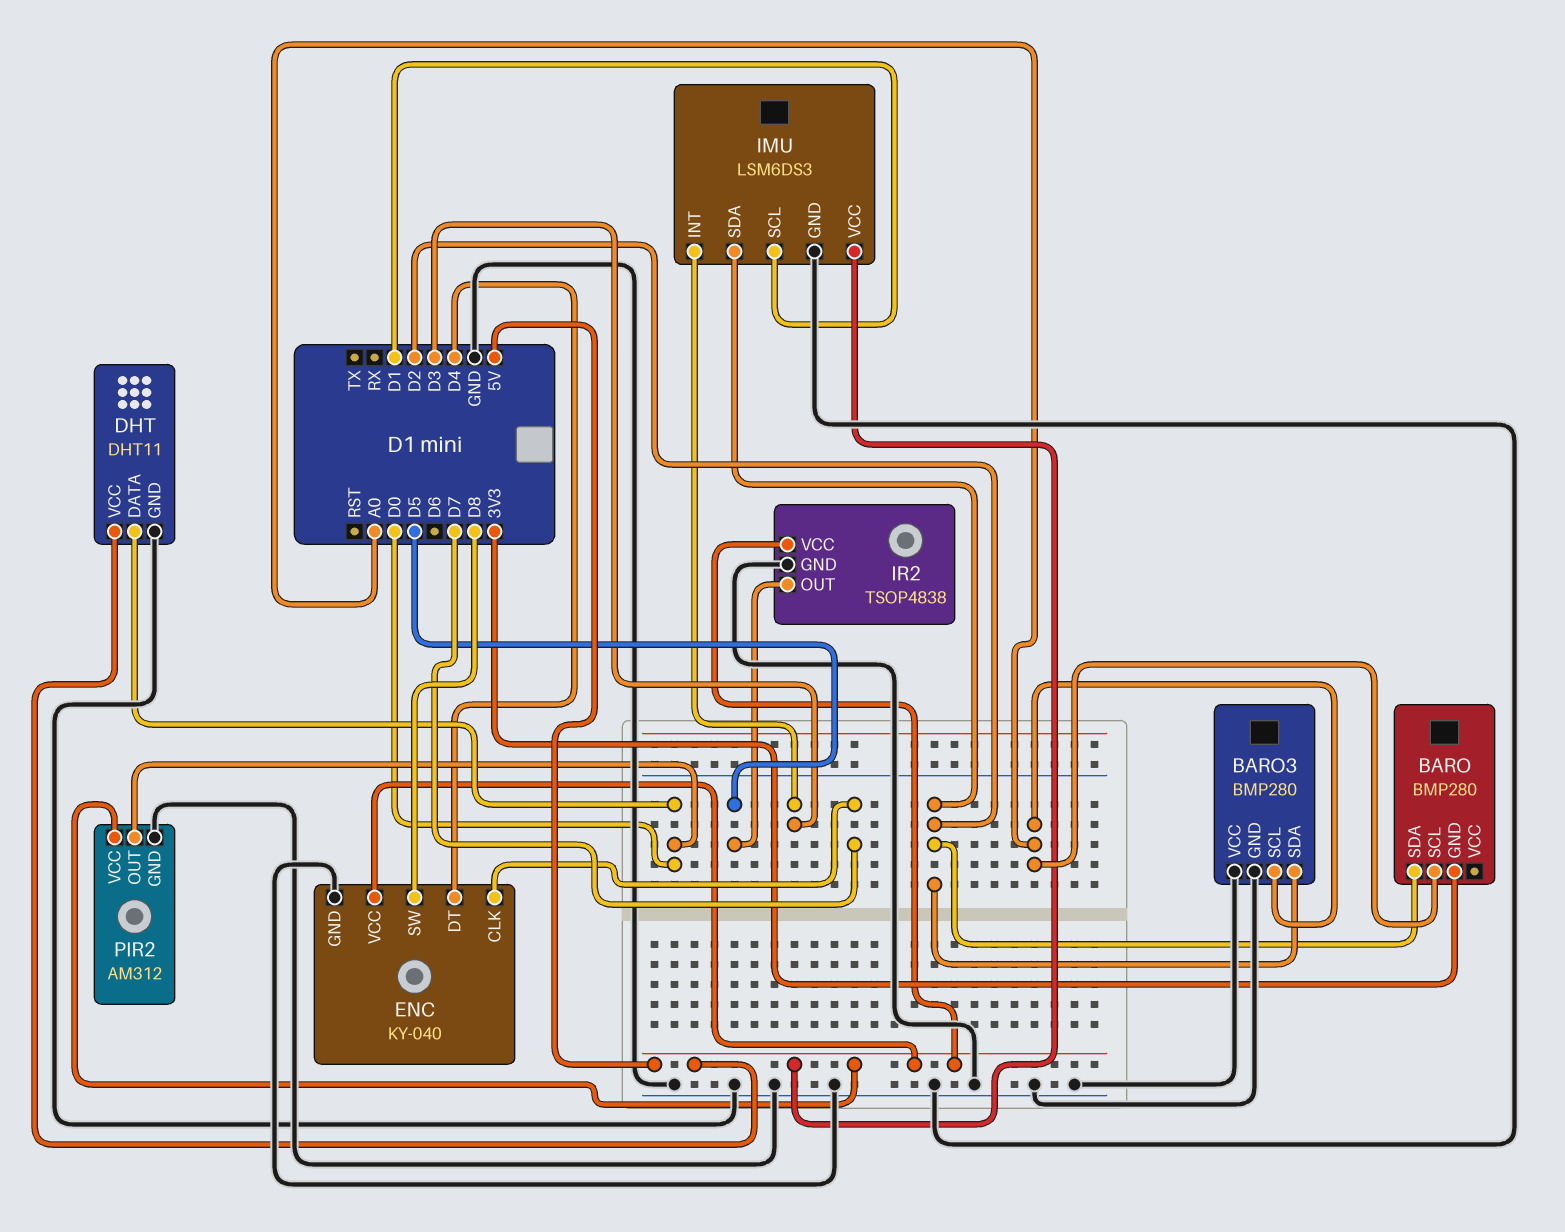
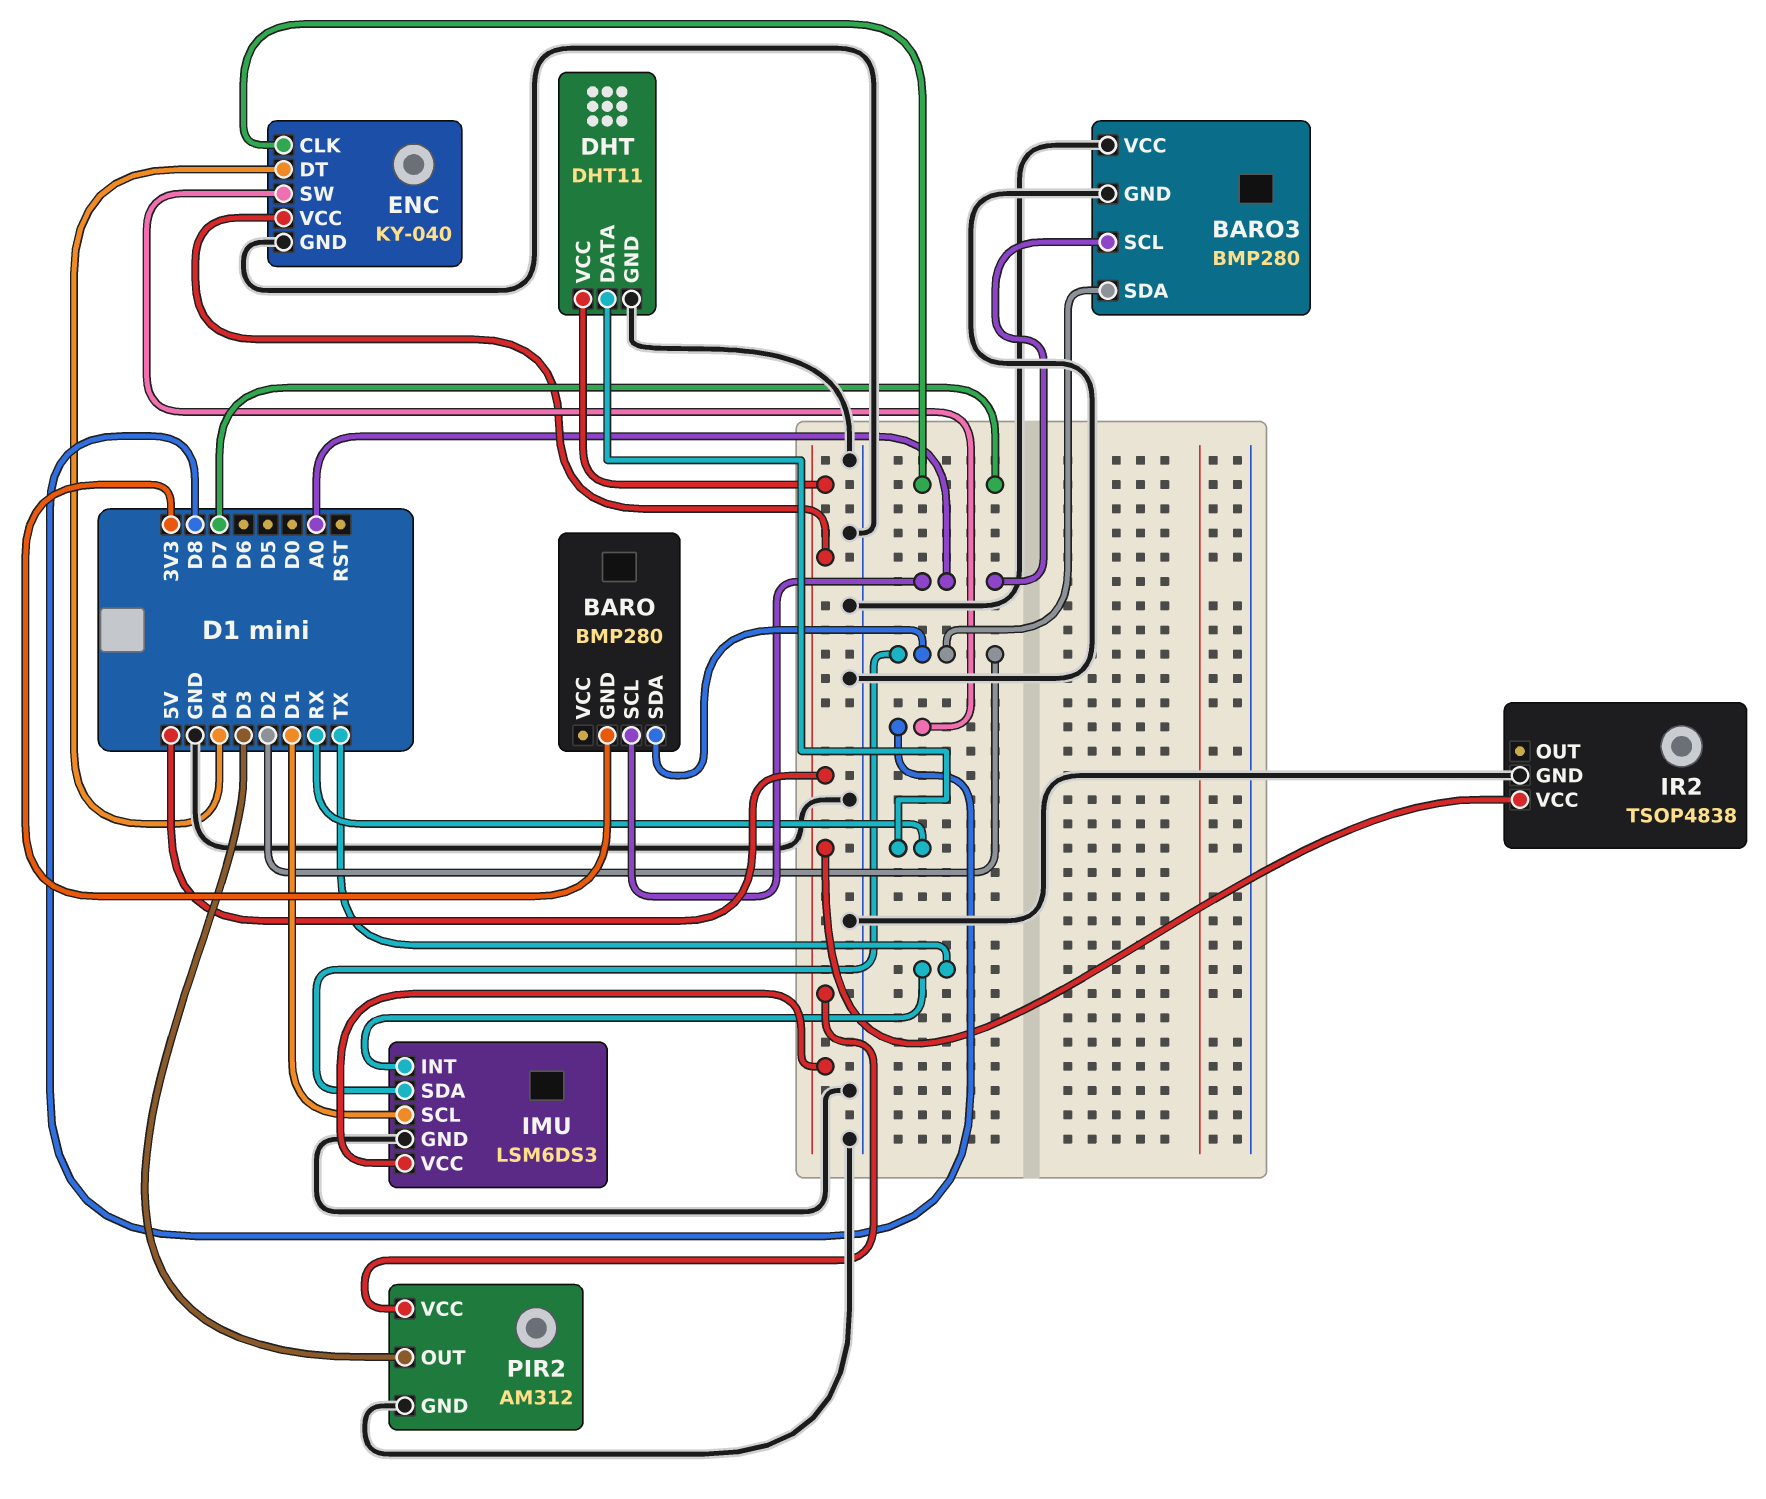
DHT pin DATA: D0 -> RX
IMU pin INT: D3 -> TX
IR2 pin OUT: D5 -> none
PIR2 pin OUT: D0 -> D3

